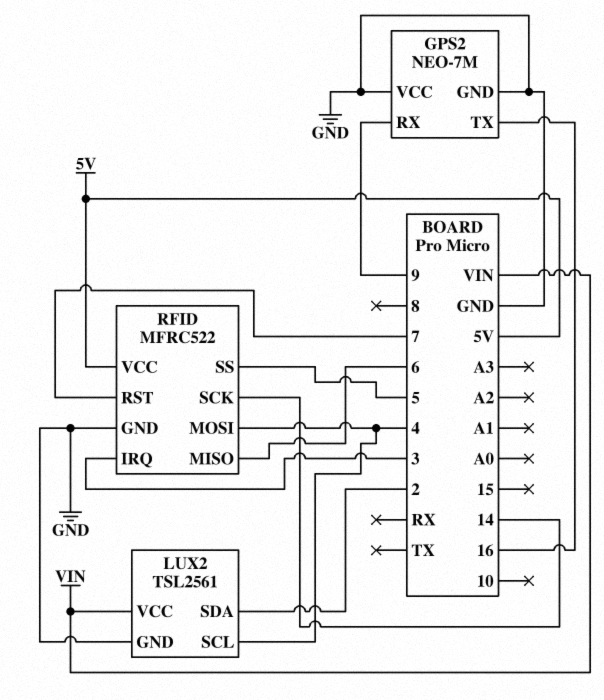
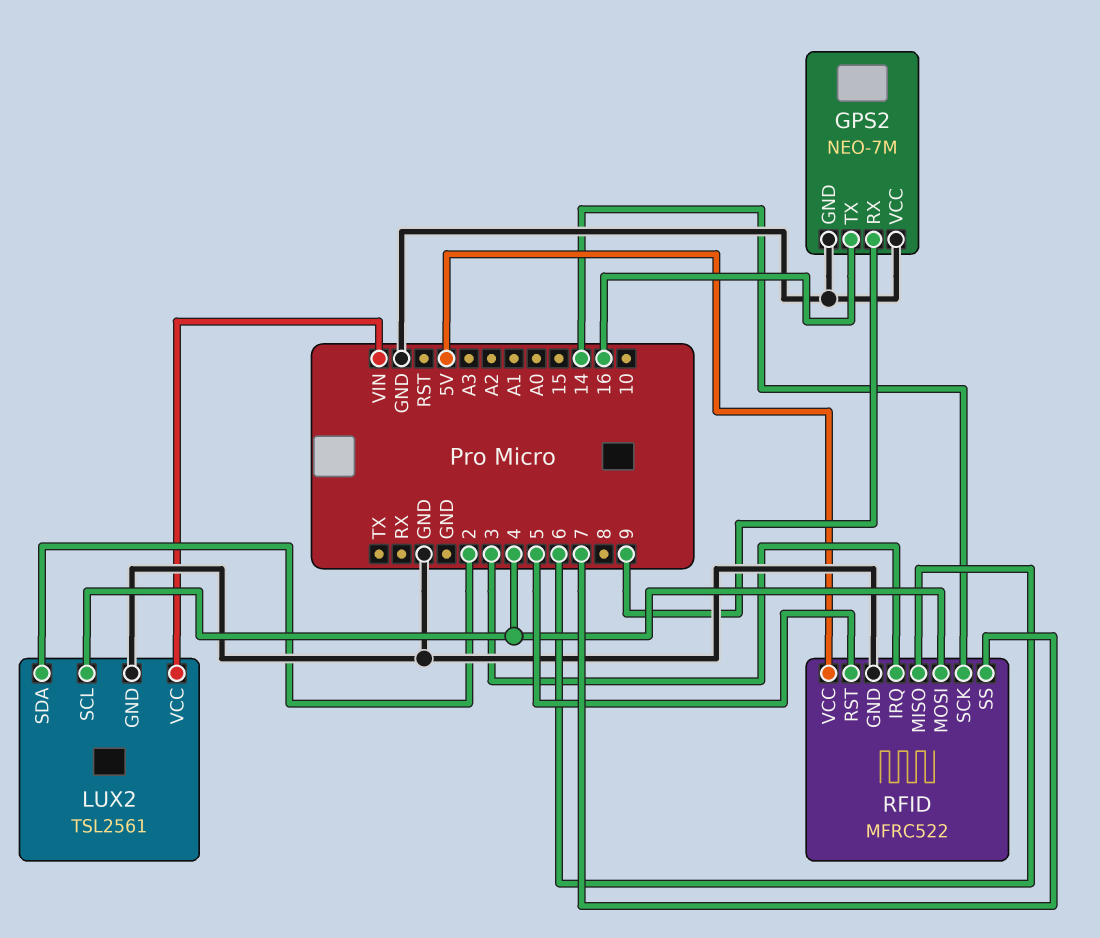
RFID pin RST: 7 -> 5
RFID pin SS: 5 -> 7

